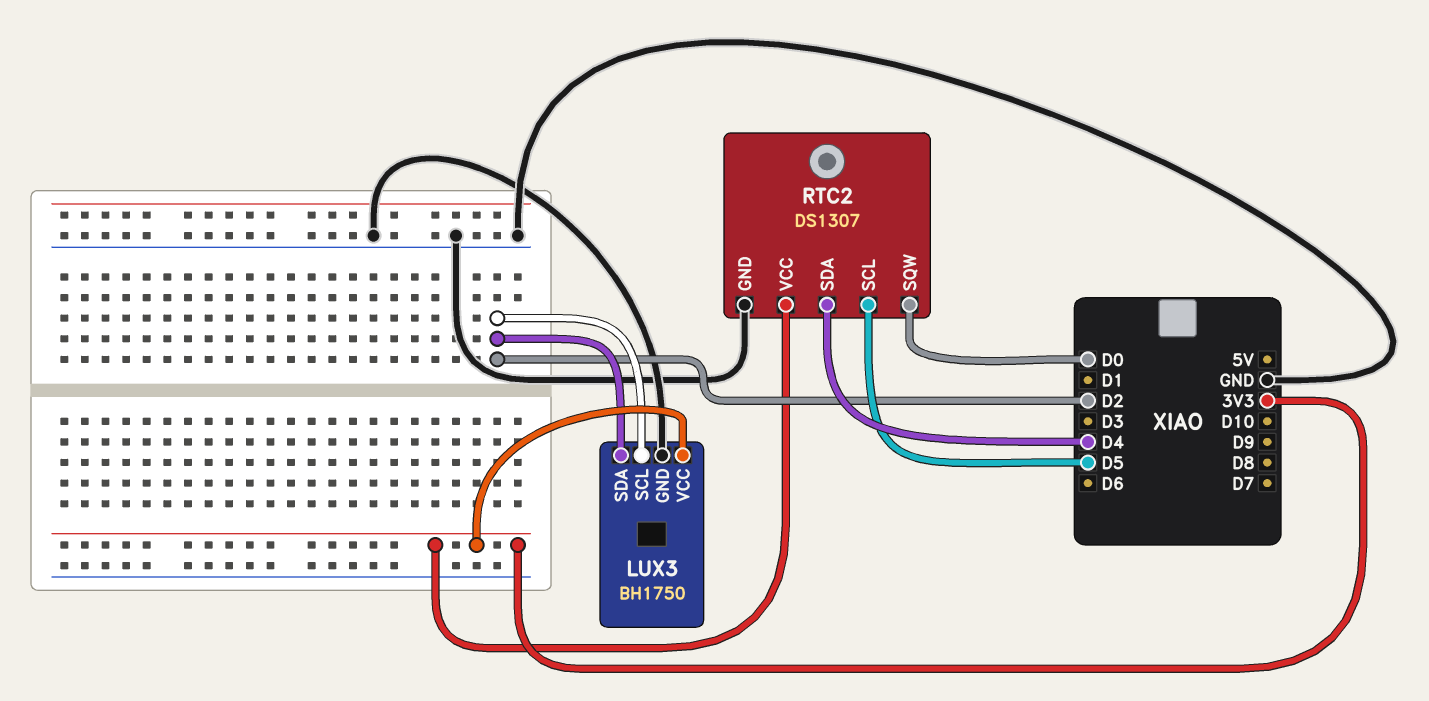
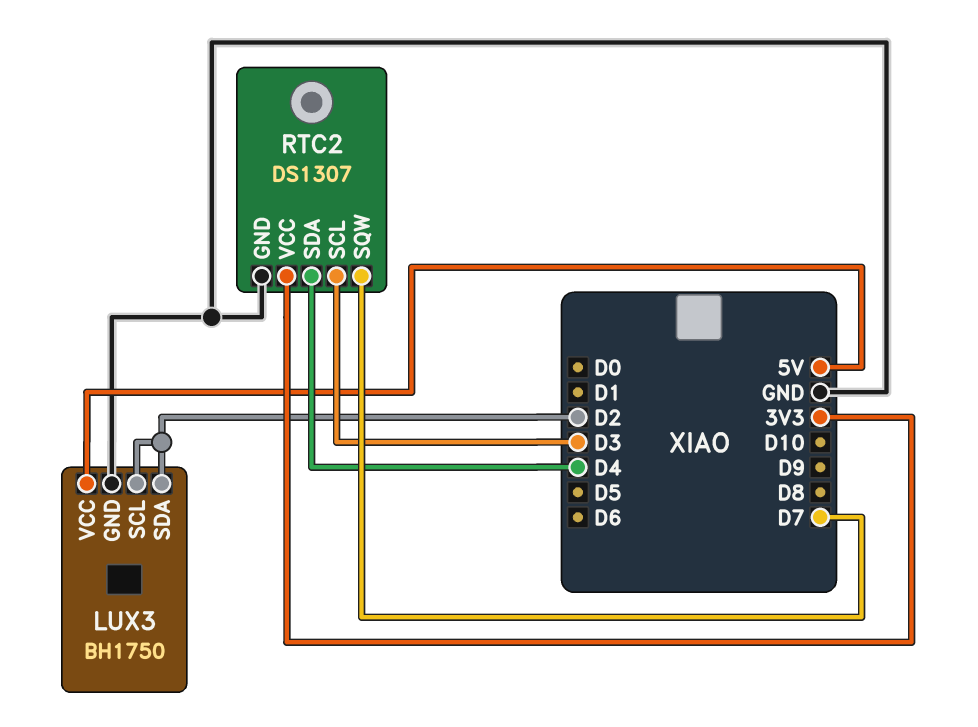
LUX3 pin VCC: 3V3 -> 5V
RTC2 pin SCL: D5 -> D3
RTC2 pin SQW: D0 -> D7

